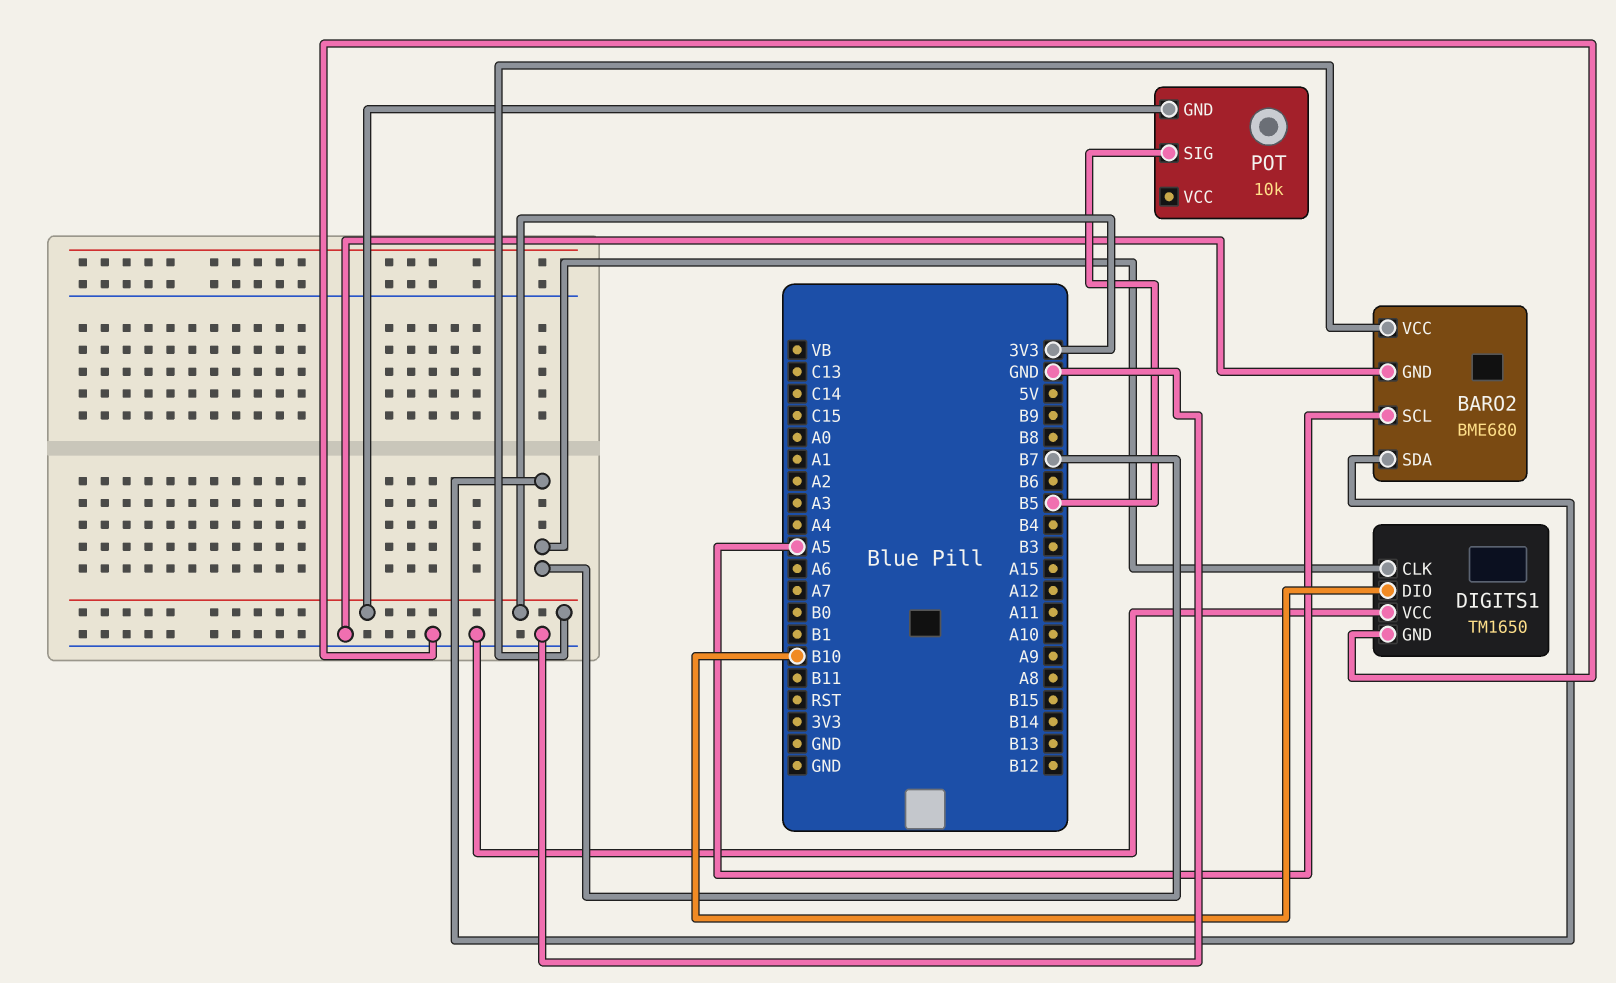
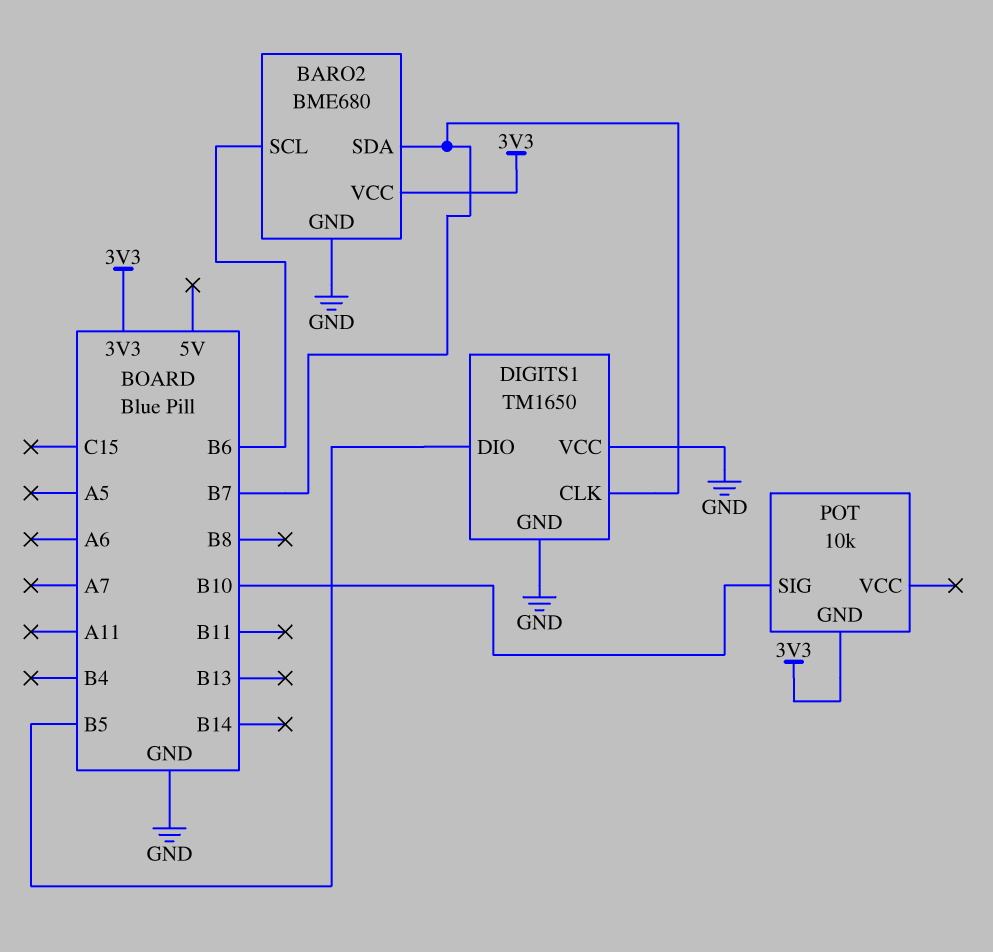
BARO2 pin SCL: A5 -> B6
DIGITS1 pin DIO: B10 -> B5
POT pin SIG: B5 -> B10

